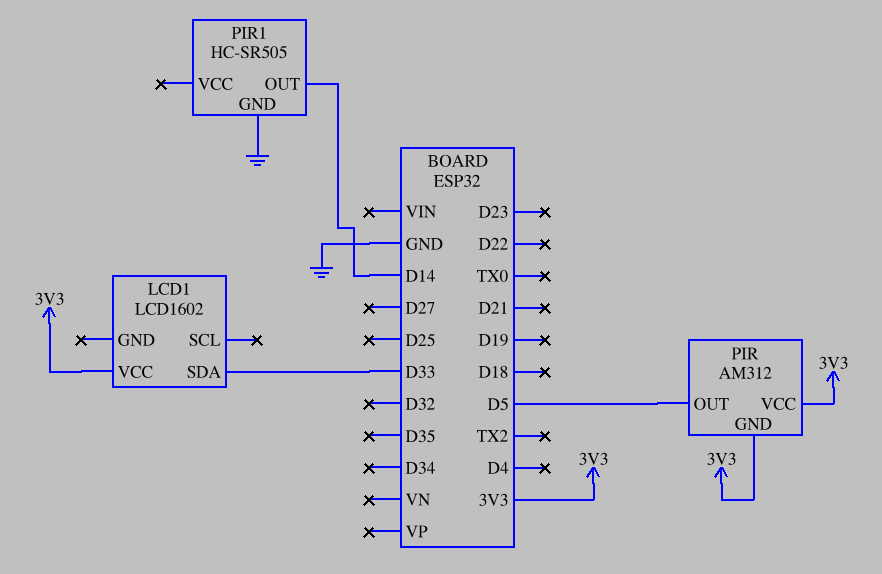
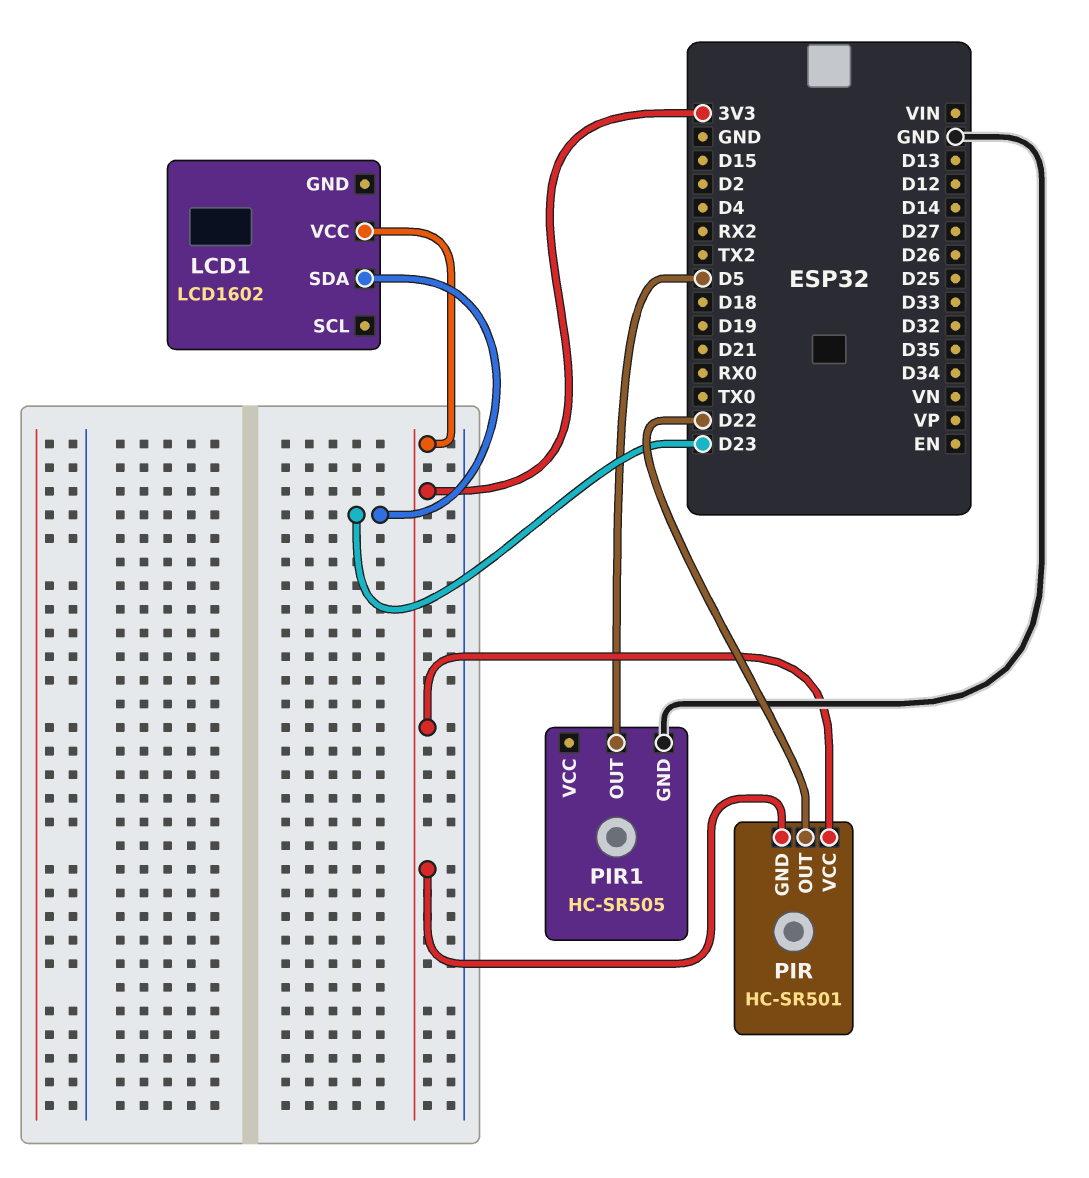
LCD1 pin SDA: D33 -> D23
PIR: AM312 -> HC-SR501
PIR pin OUT: D5 -> D22
PIR1 pin OUT: D14 -> D5

